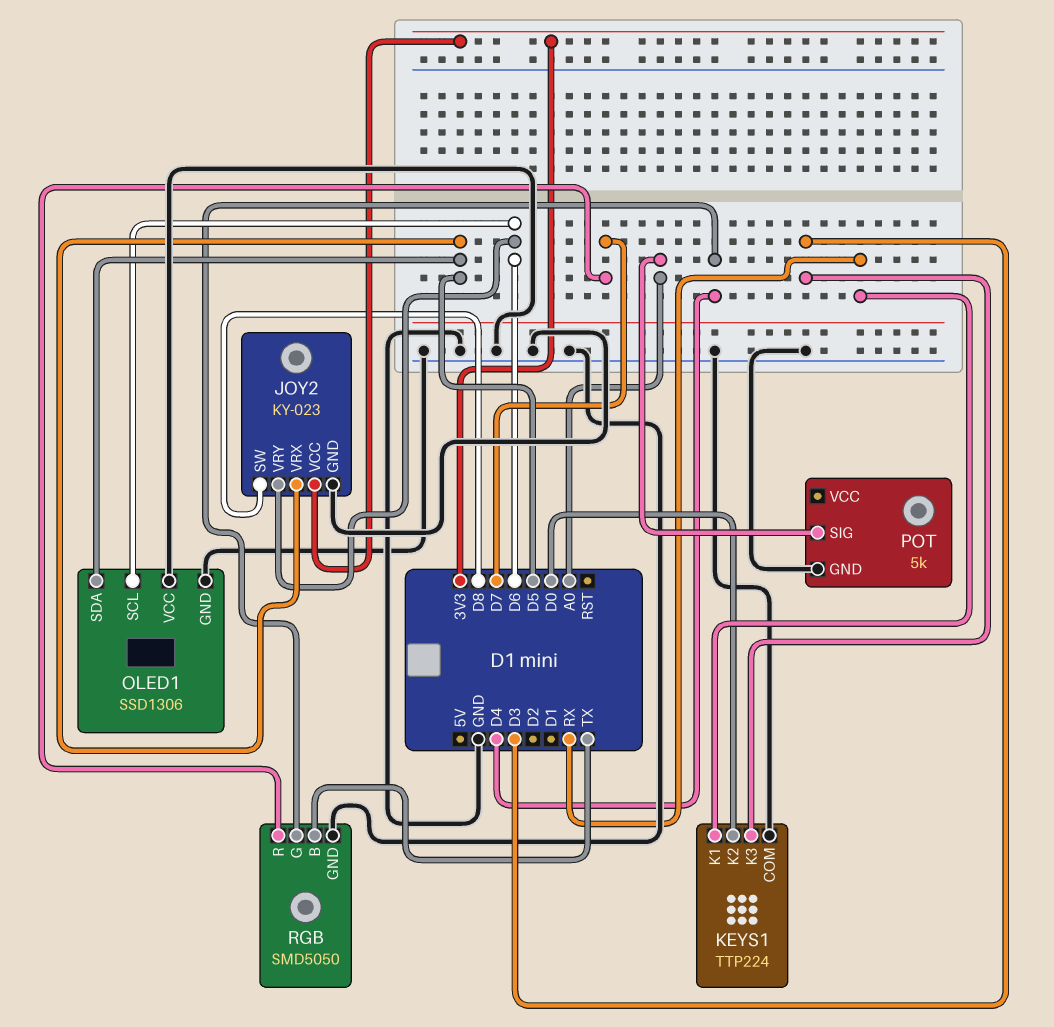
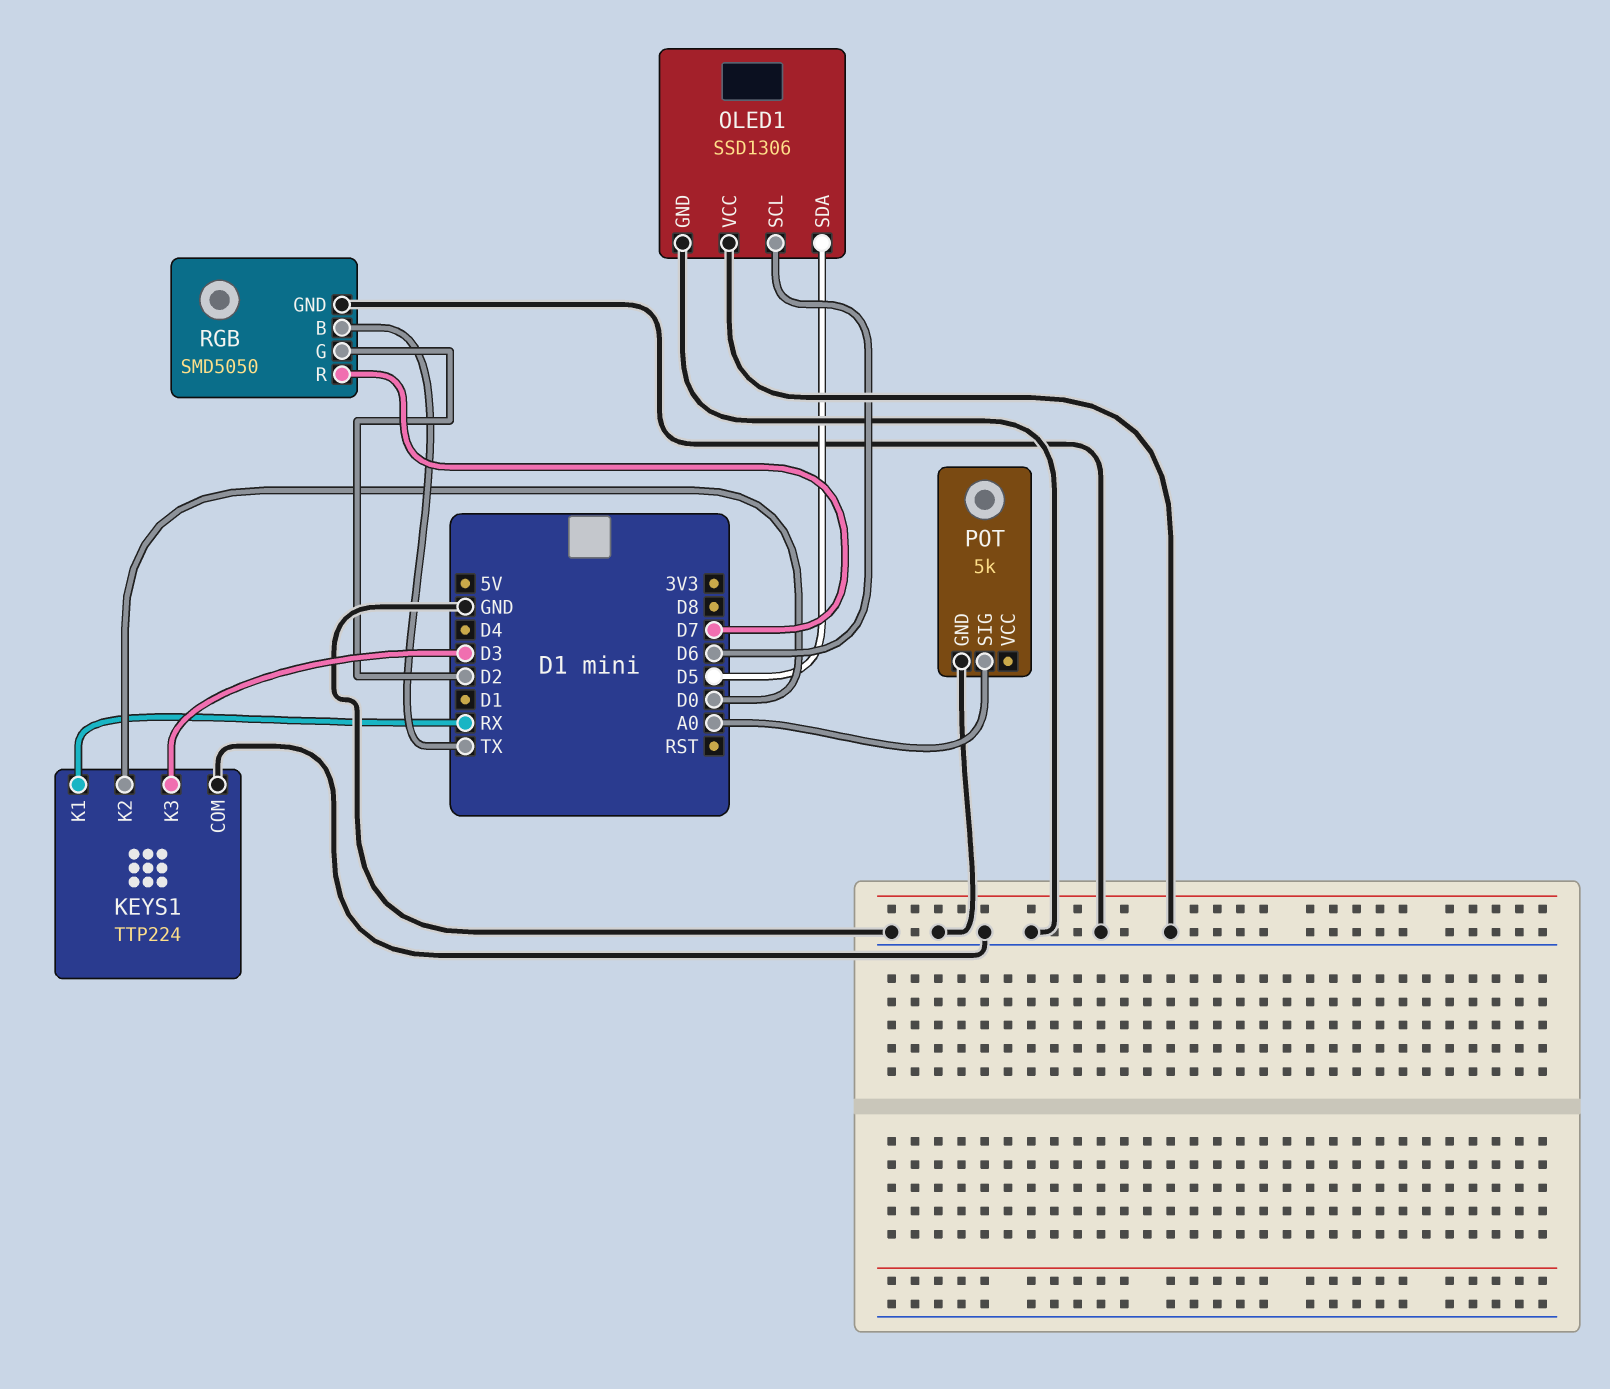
JOY2: KY-023 -> none
JOY2 pin GND: GND -> none
JOY2 pin SW: D8 -> none
JOY2 pin VCC: 3V3 -> none
JOY2 pin VRX: D5 -> none
JOY2 pin VRY: D6 -> none
RGB pin G: D4 -> D2

